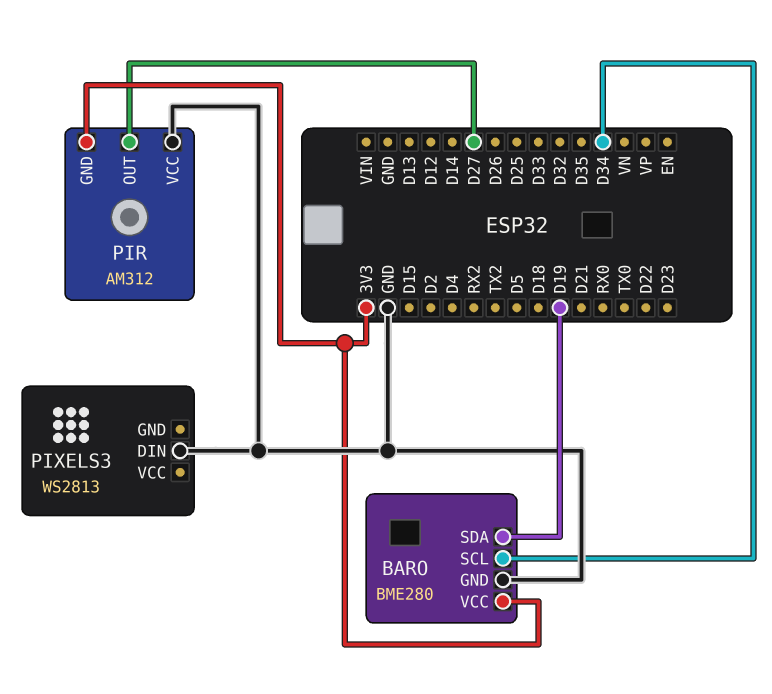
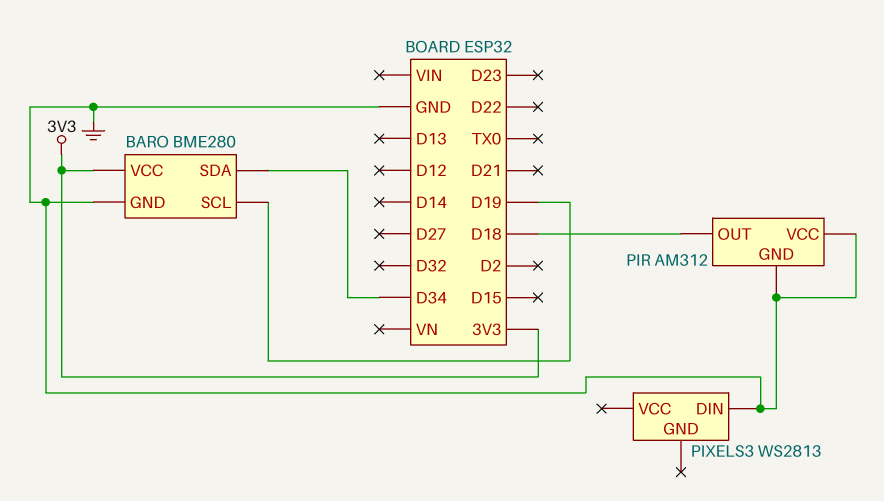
BARO pin SCL: D34 -> D19
BARO pin SDA: D19 -> D34
PIR pin GND: 3V3 -> GND
PIR pin OUT: D27 -> D18

